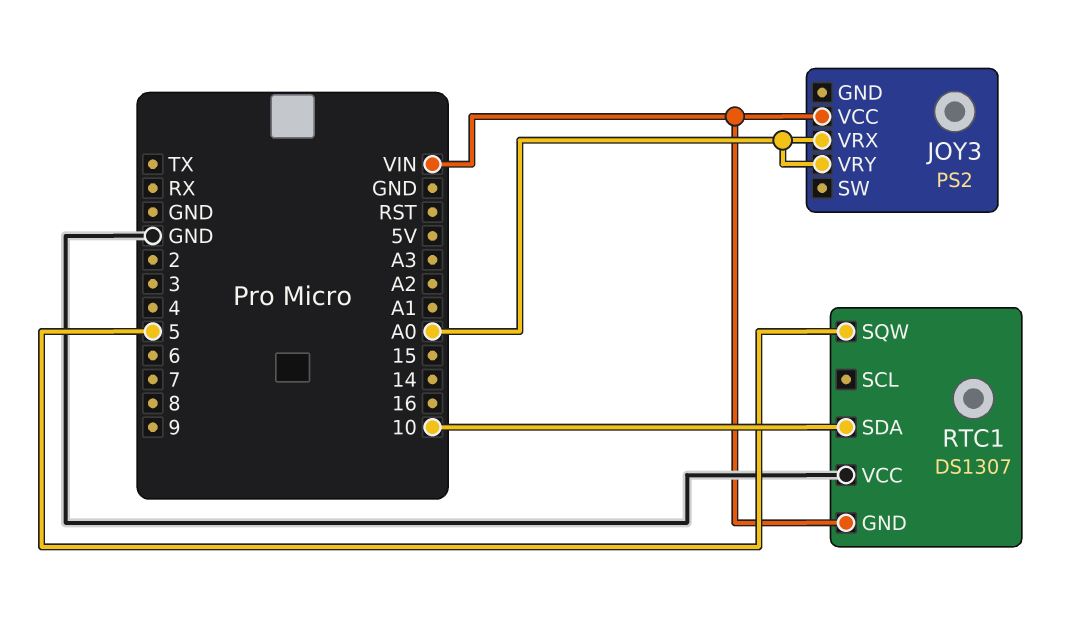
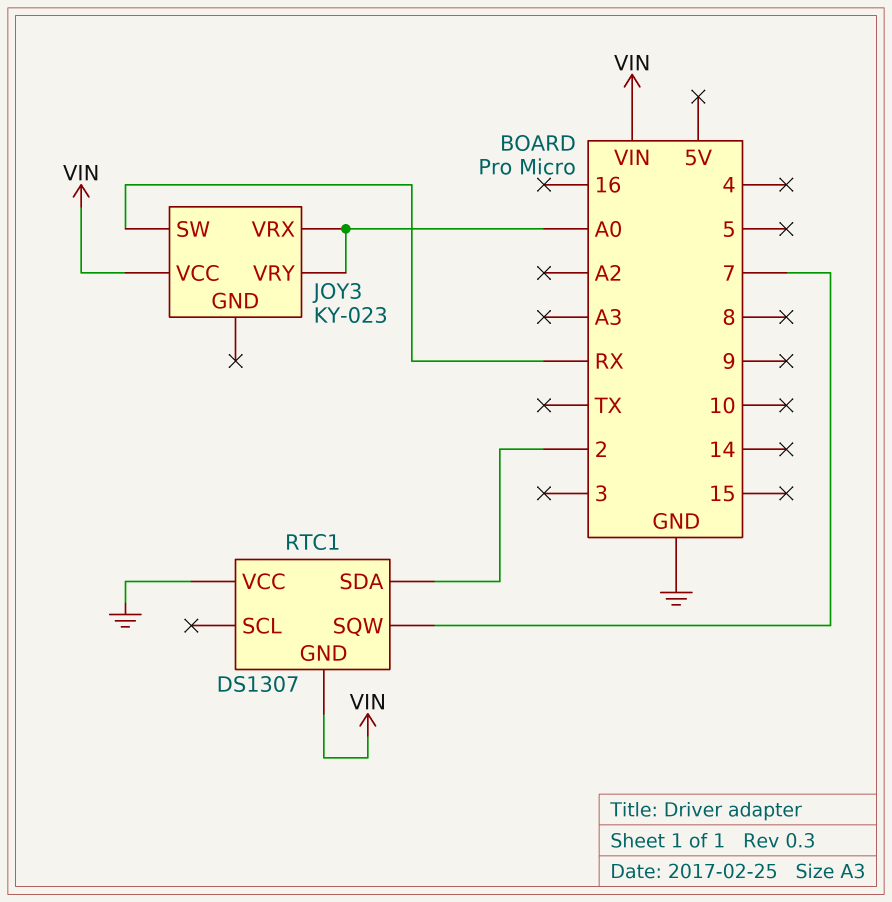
JOY3: PS2 -> KY-023
JOY3 pin SW: none -> RX
RTC1 pin SDA: 10 -> 2
RTC1 pin SQW: 5 -> 7

